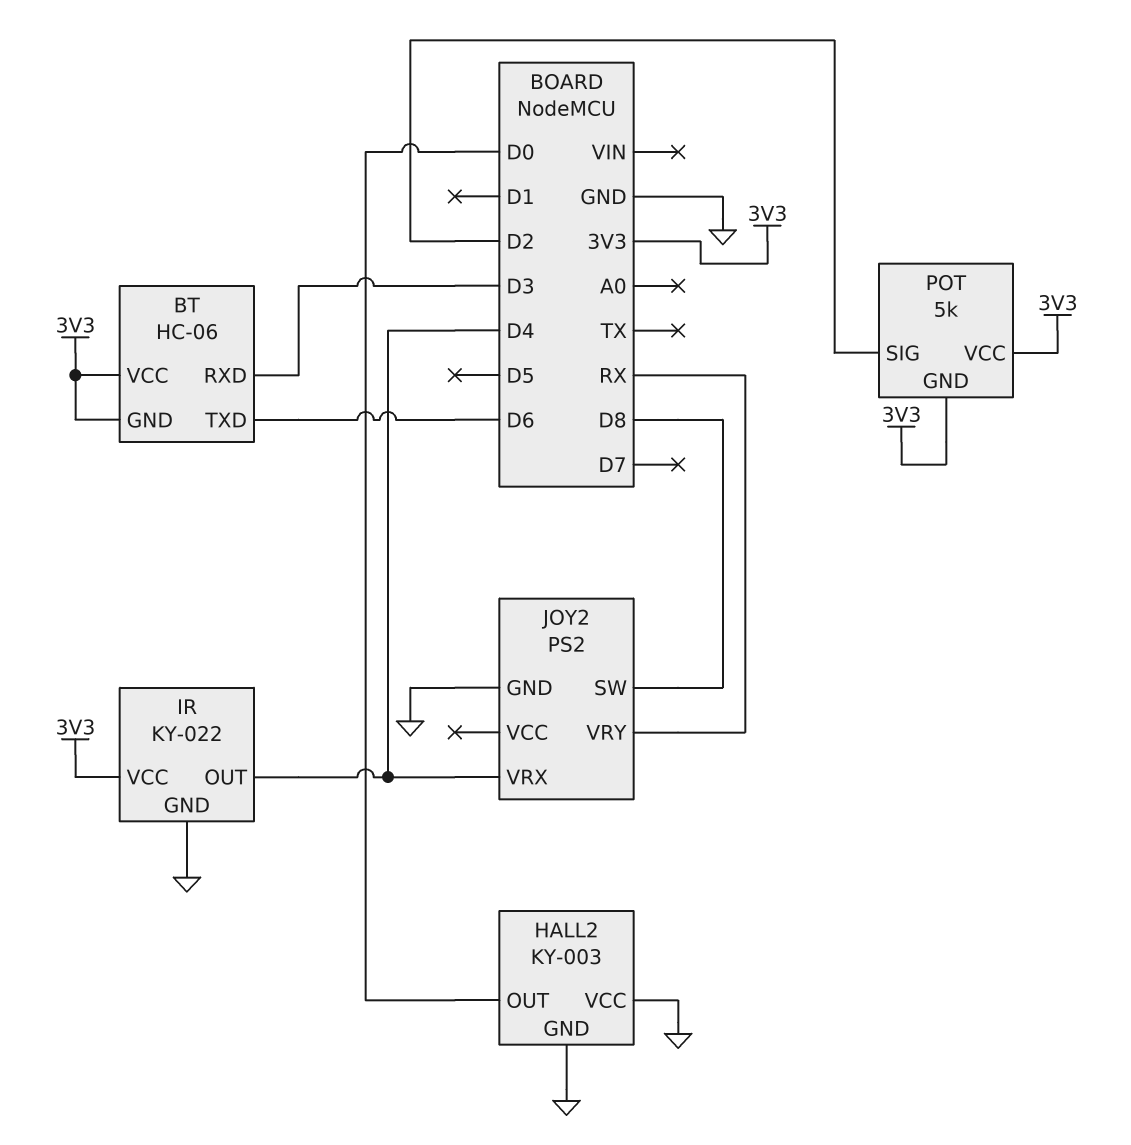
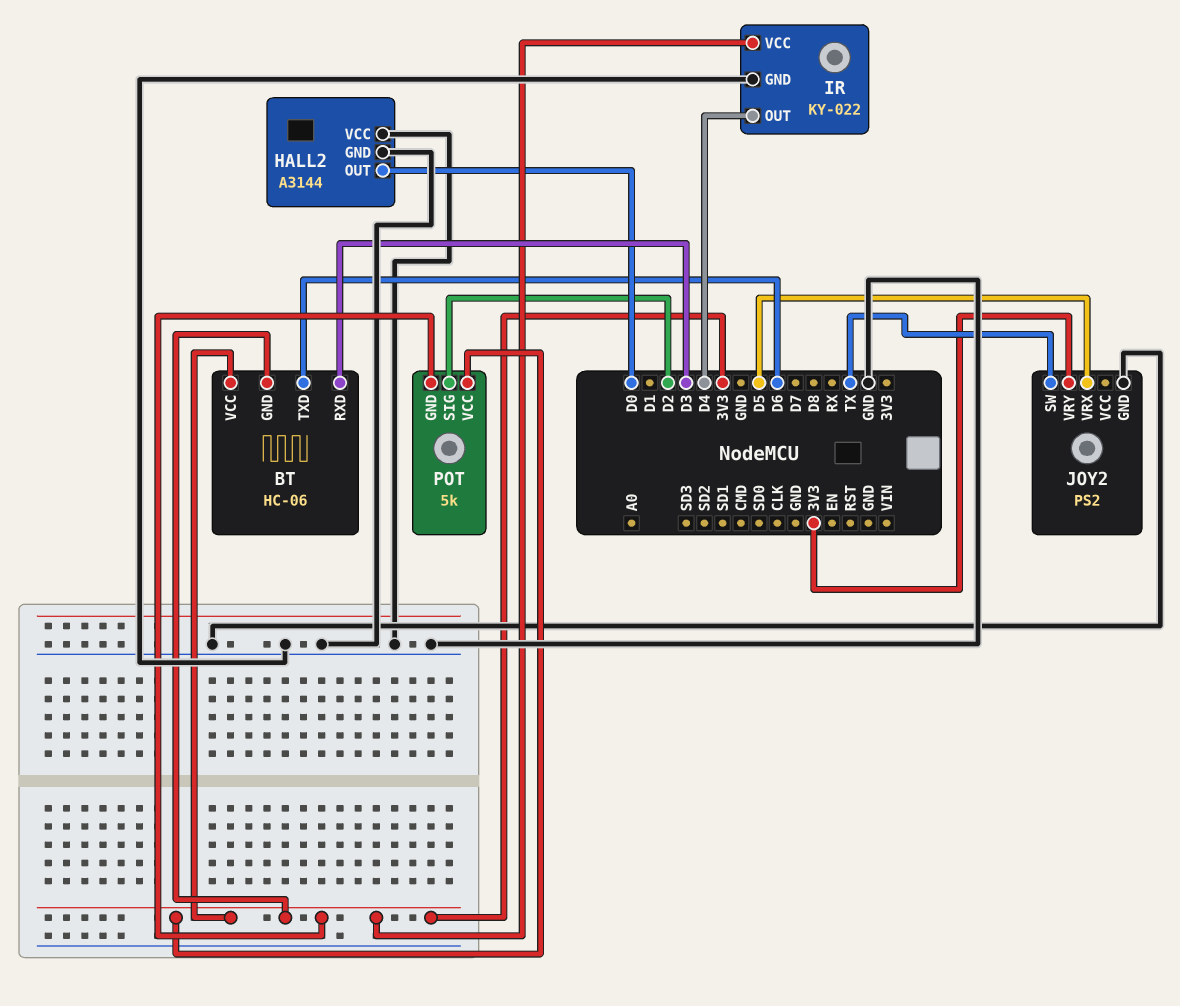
HALL2: KY-003 -> A3144
JOY2 pin SW: D8 -> TX
JOY2 pin VRX: D4 -> D5
JOY2 pin VRY: RX -> 3V3

